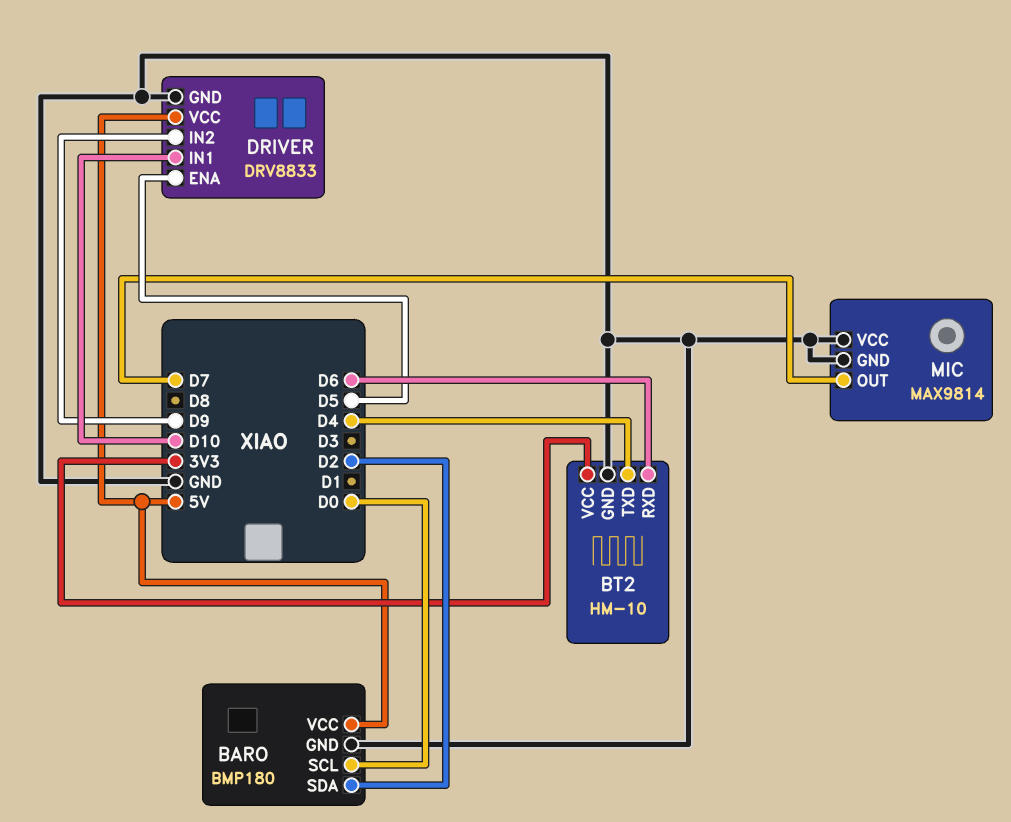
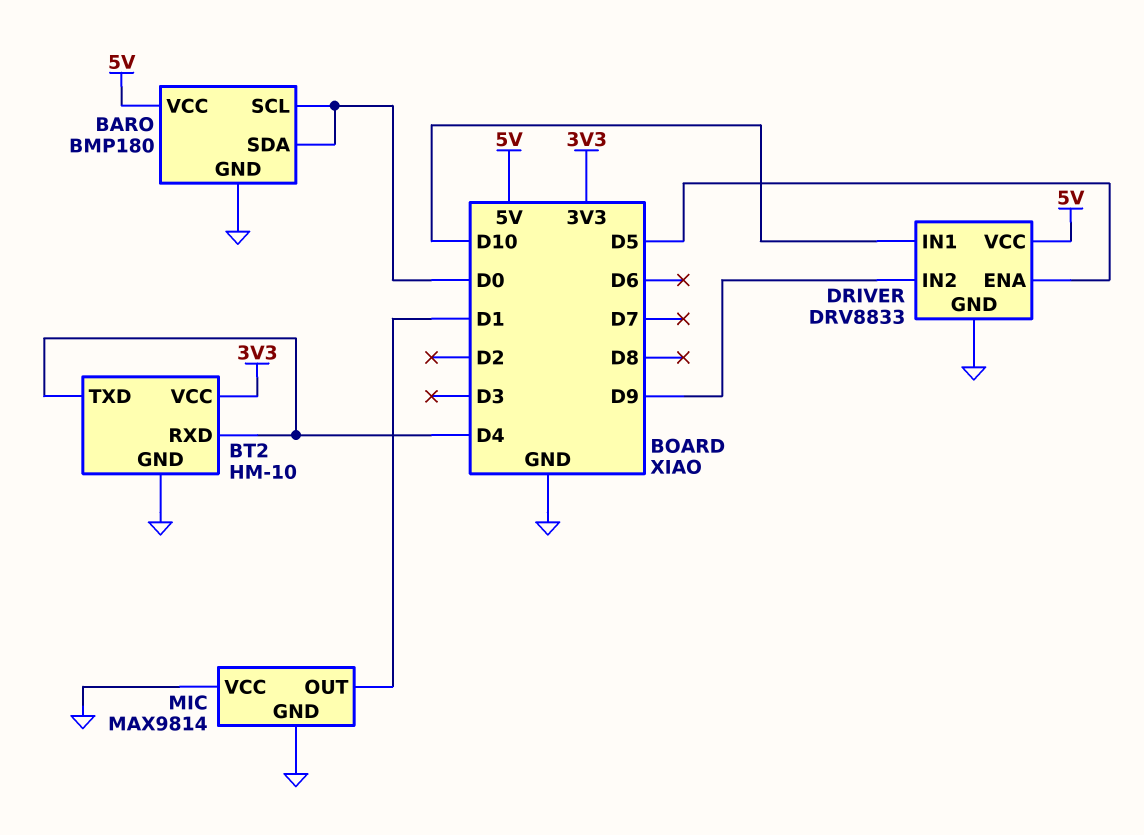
BARO pin SDA: D2 -> D0
BT2 pin RXD: D6 -> D4
MIC pin OUT: D7 -> D1

